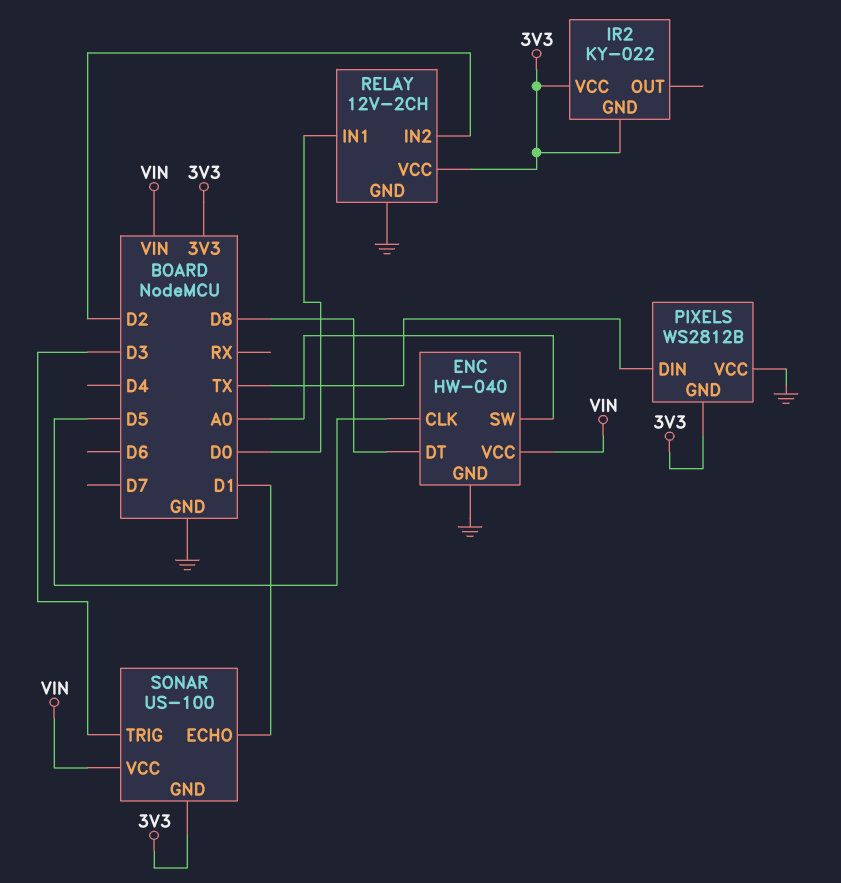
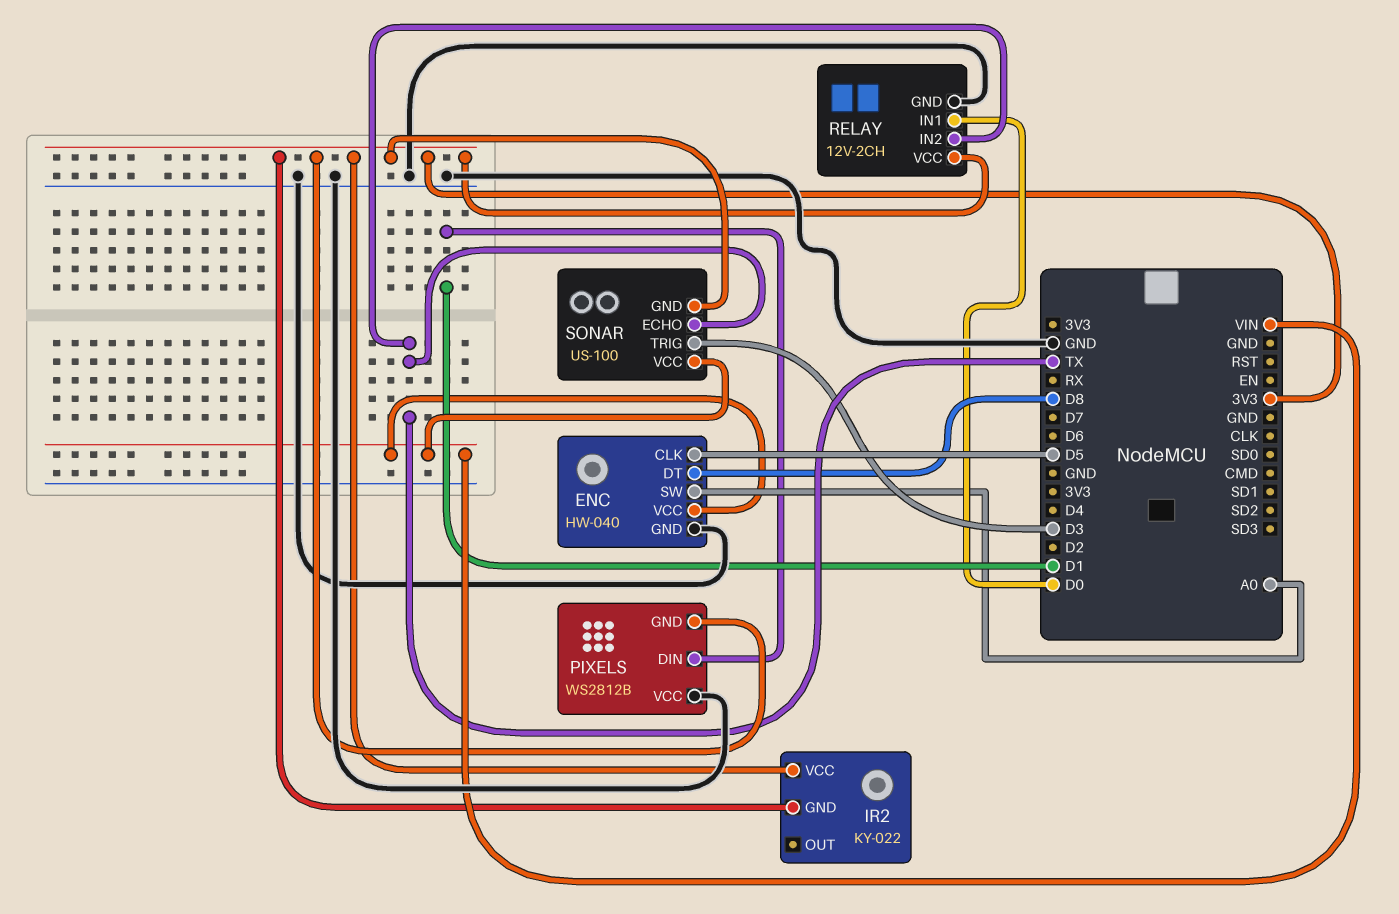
PIXELS pin DIN: TX -> D1
RELAY pin IN2: D2 -> TX
SONAR pin ECHO: D1 -> TX

